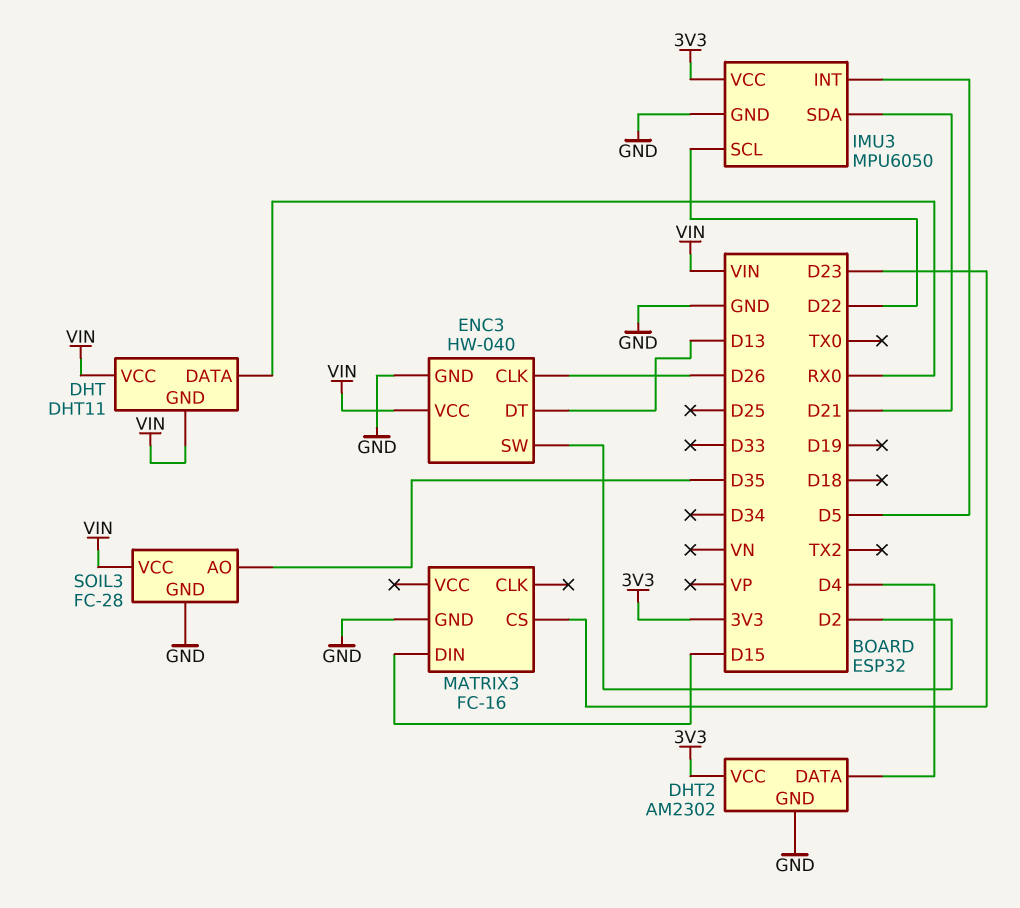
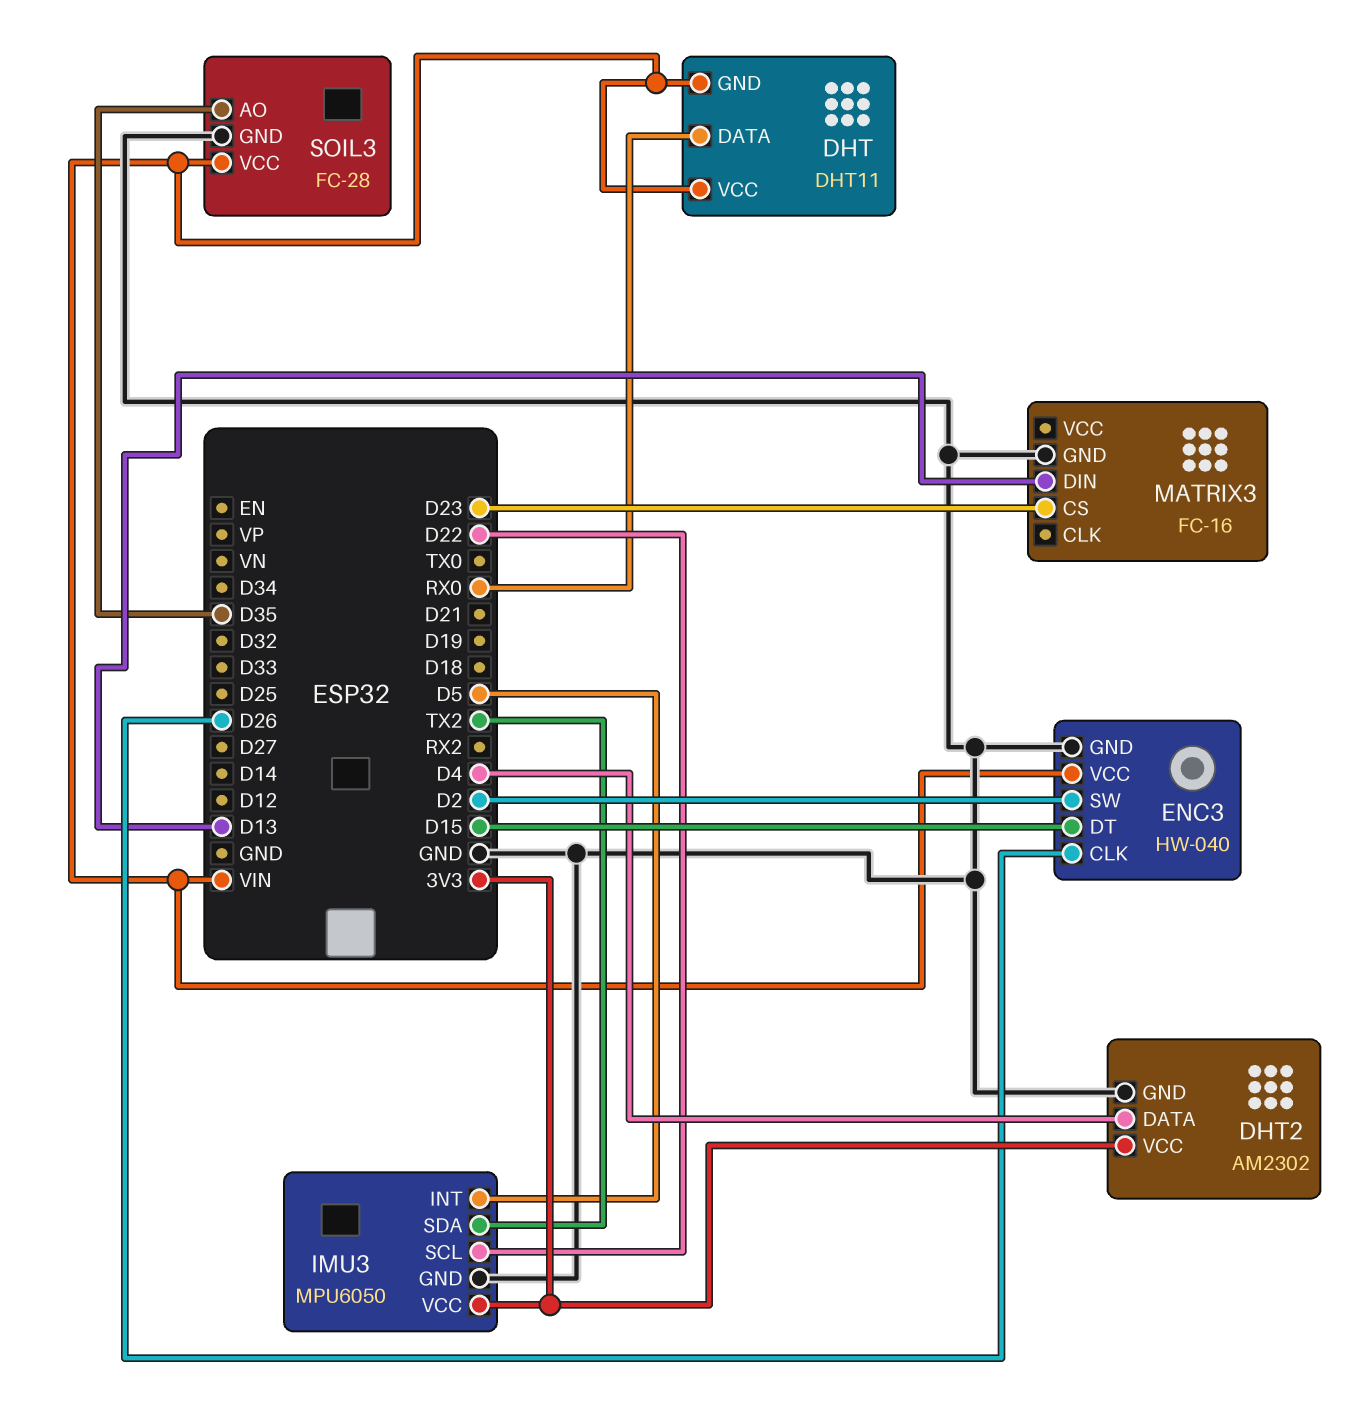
ENC3 pin DT: D13 -> D15
IMU3 pin SDA: D21 -> TX2
MATRIX3 pin DIN: D15 -> D13

